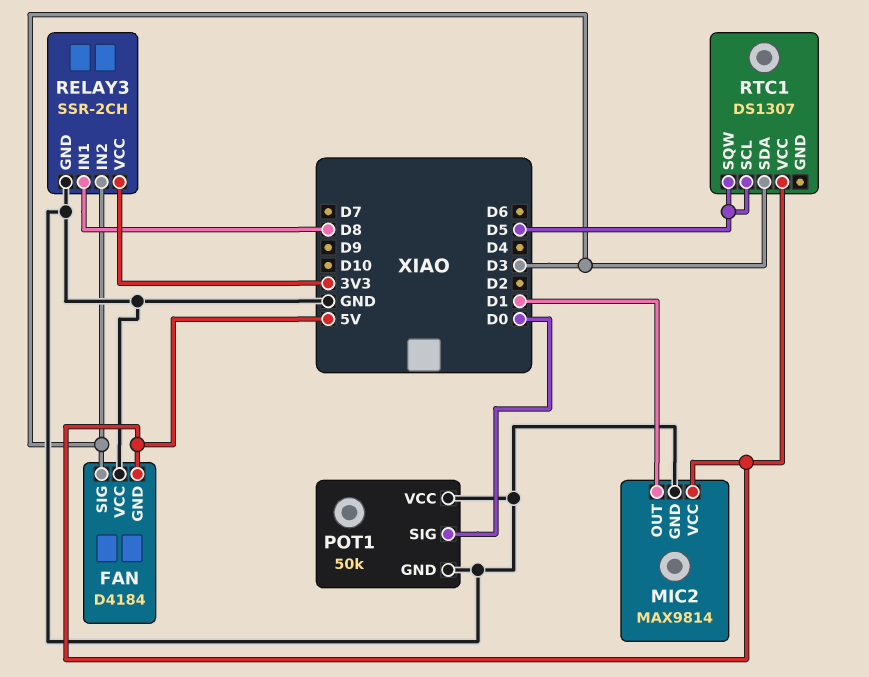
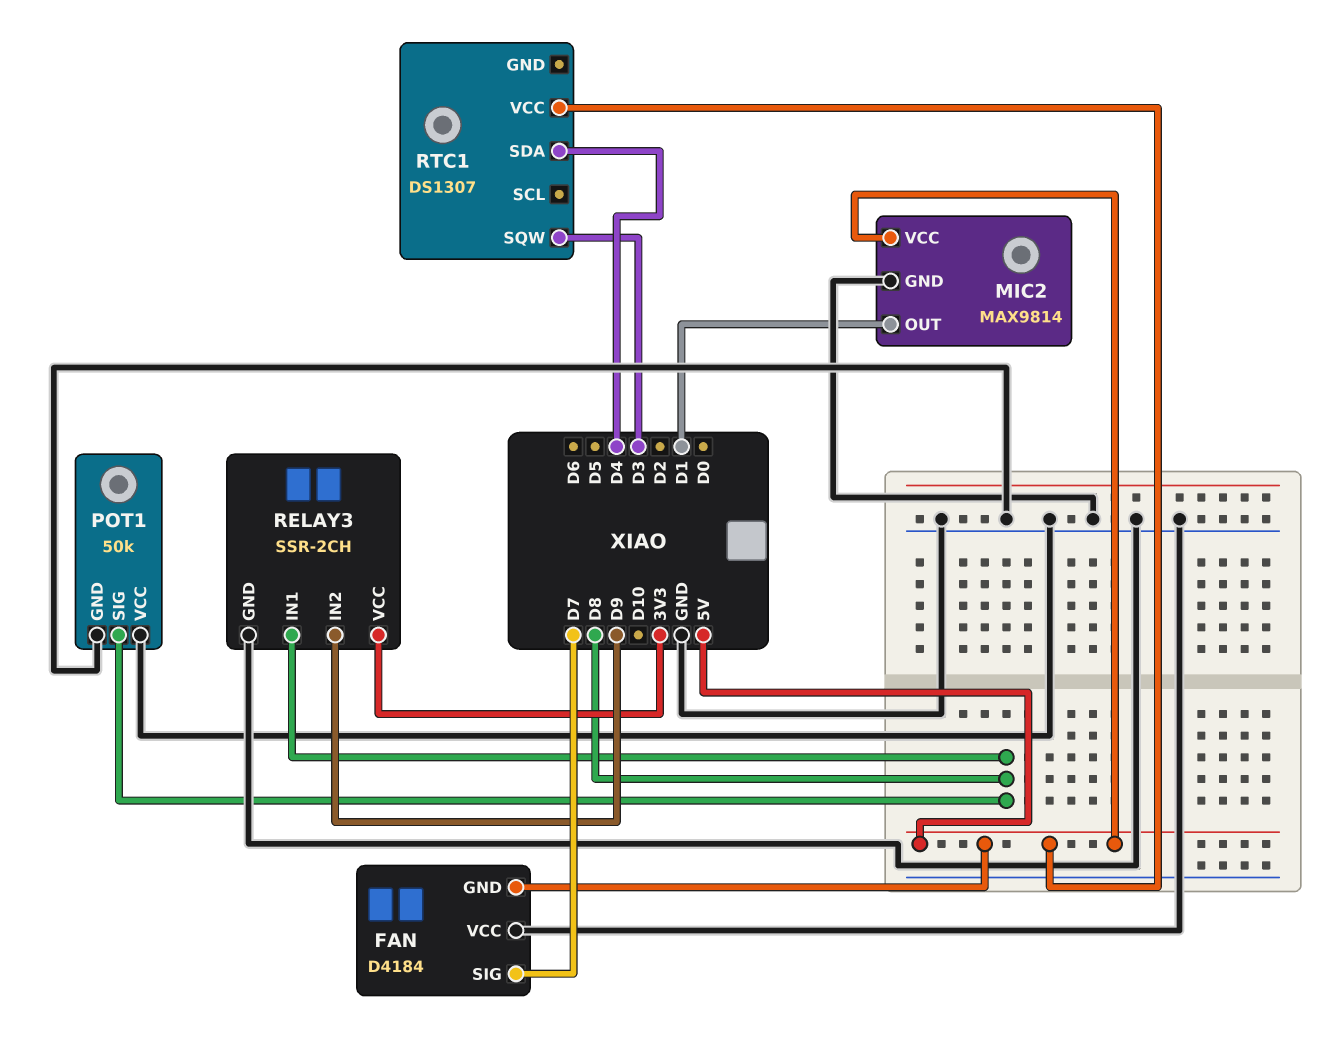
FAN pin SIG: D3 -> D7
POT1 pin SIG: D0 -> D8
RELAY3 pin IN2: D3 -> D9
RTC1 pin SCL: D5 -> none
RTC1 pin SDA: D3 -> D4
RTC1 pin SQW: D5 -> D3

